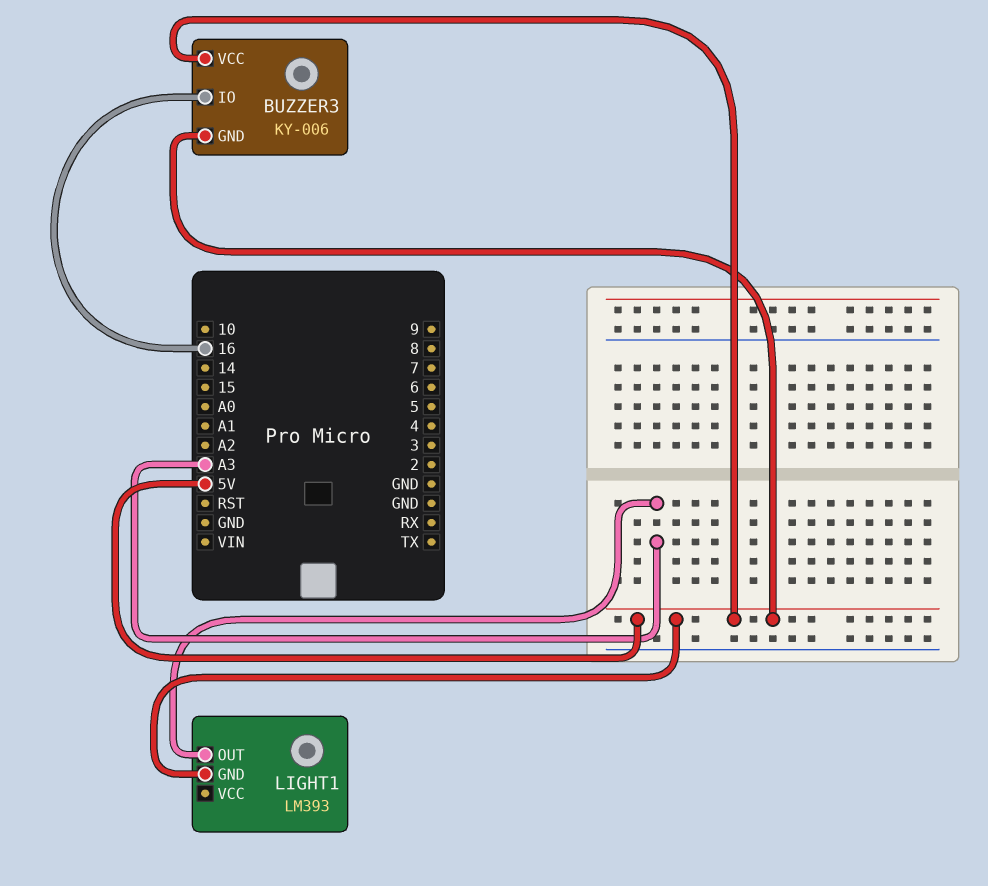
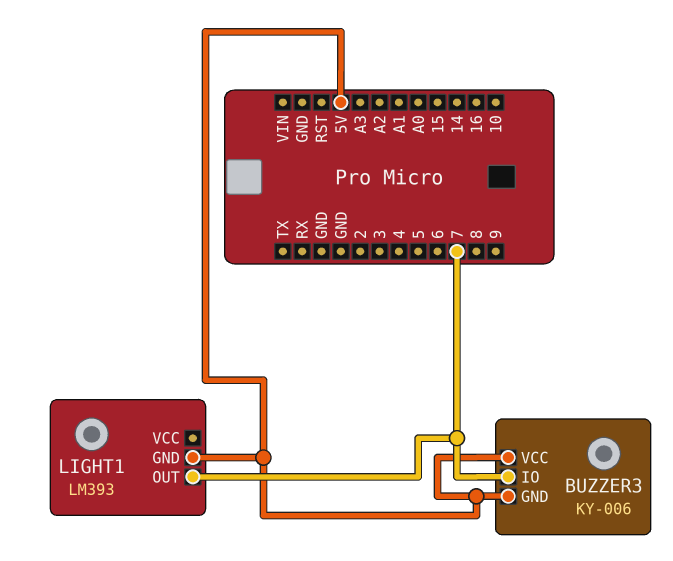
BUZZER3 pin IO: 16 -> 7
LIGHT1 pin OUT: A3 -> 7

